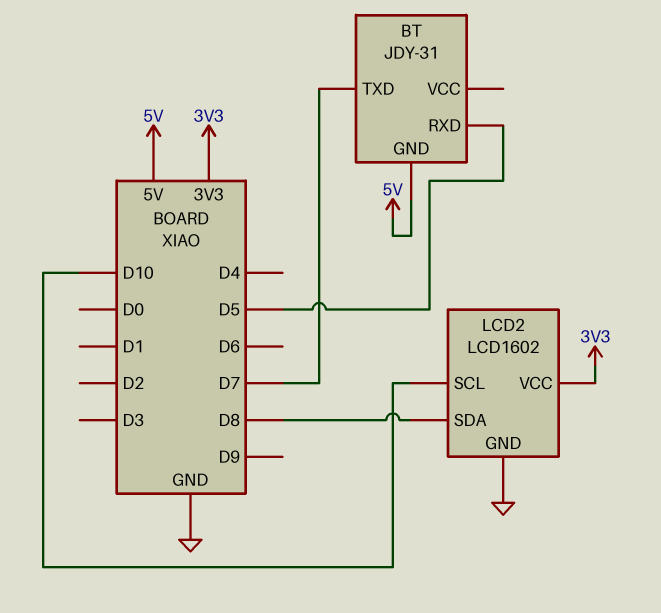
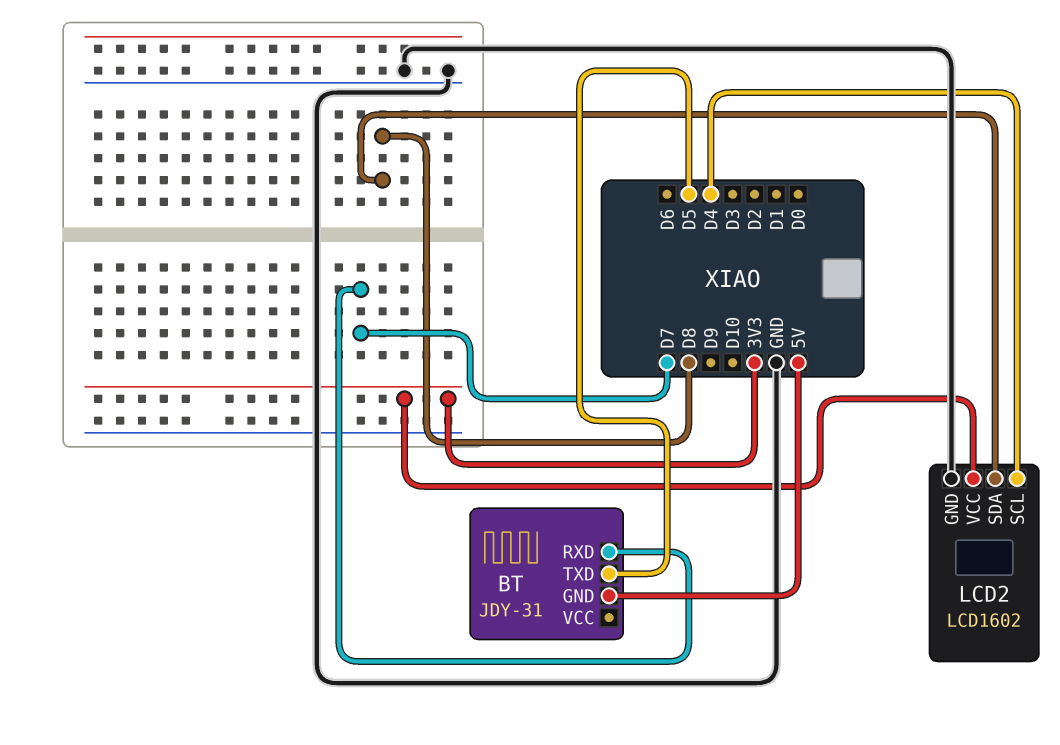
BT pin RXD: D5 -> D7
BT pin TXD: D7 -> D5
LCD2 pin SCL: D10 -> D4

